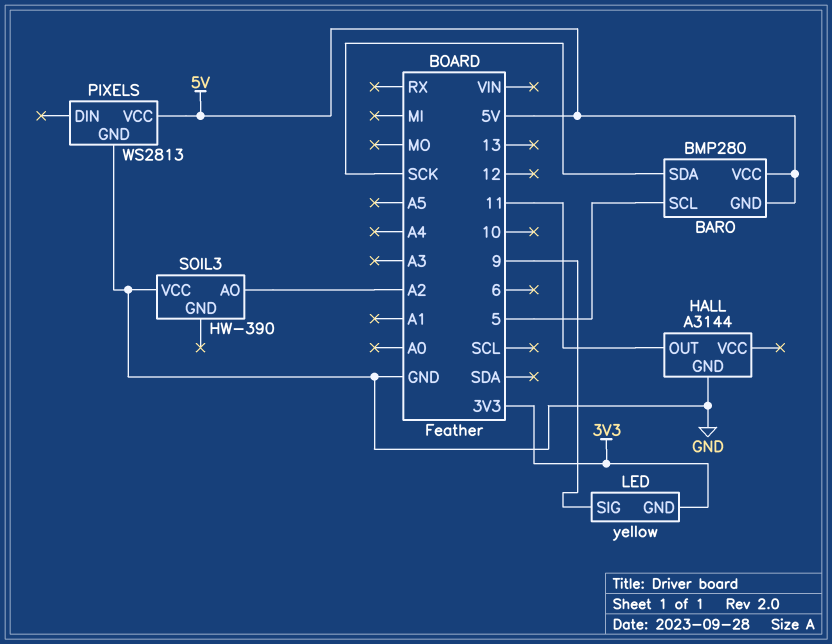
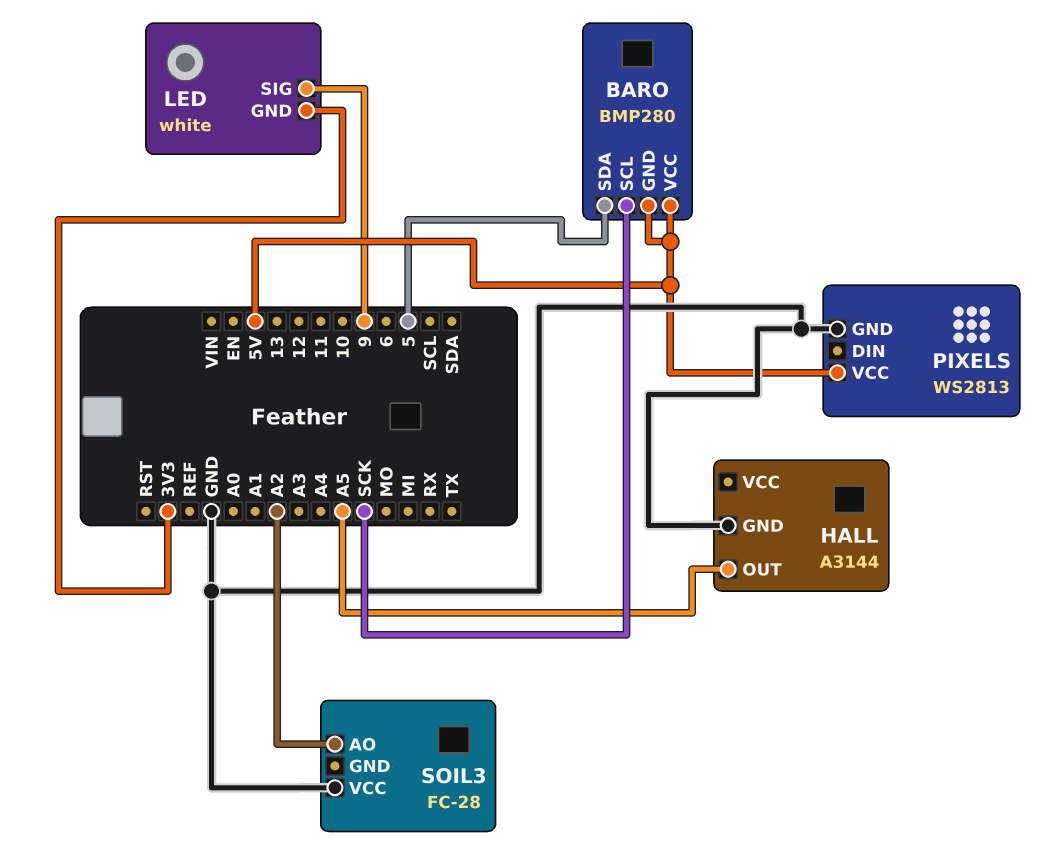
BARO pin SCL: 5 -> SCK
BARO pin SDA: SCK -> 5
HALL pin OUT: 11 -> A5
LED: yellow -> white
SOIL3: HW-390 -> FC-28

